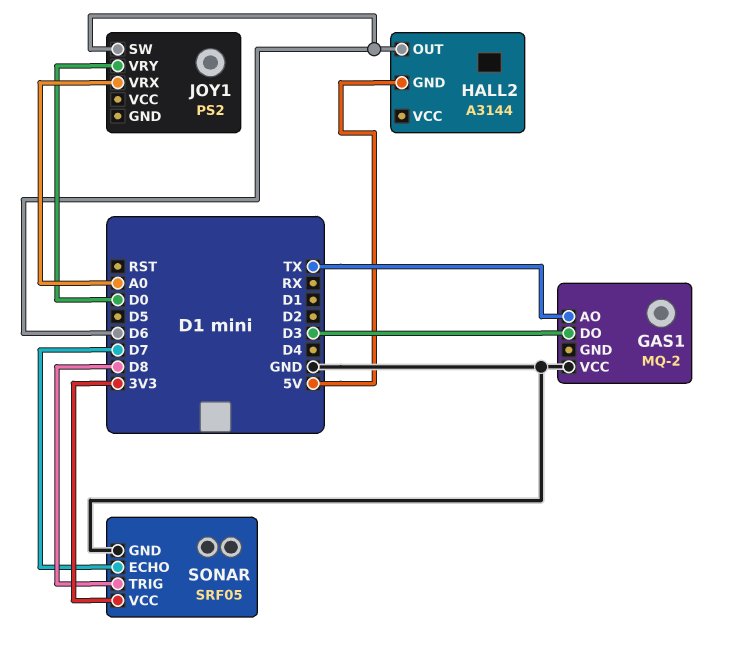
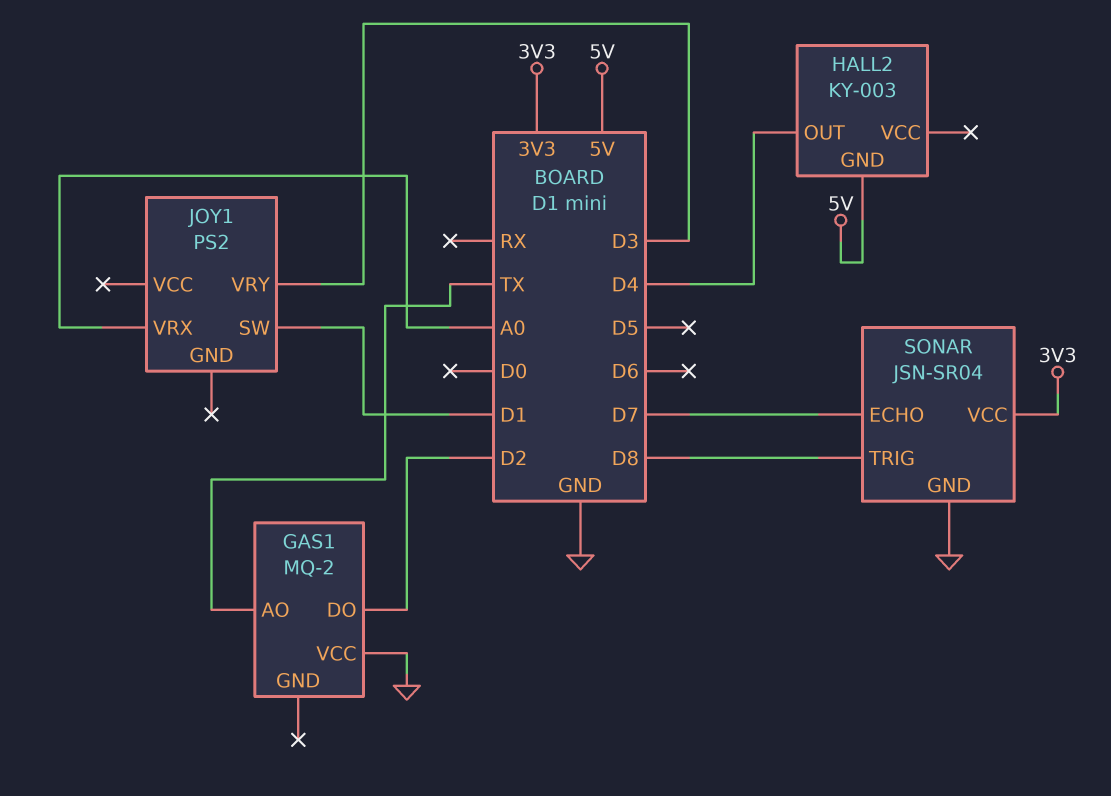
GAS1 pin DO: D3 -> D2
HALL2: A3144 -> KY-003
HALL2 pin OUT: D6 -> D4
JOY1 pin SW: D6 -> D1
JOY1 pin VRY: D0 -> D3
SONAR: SRF05 -> JSN-SR04

